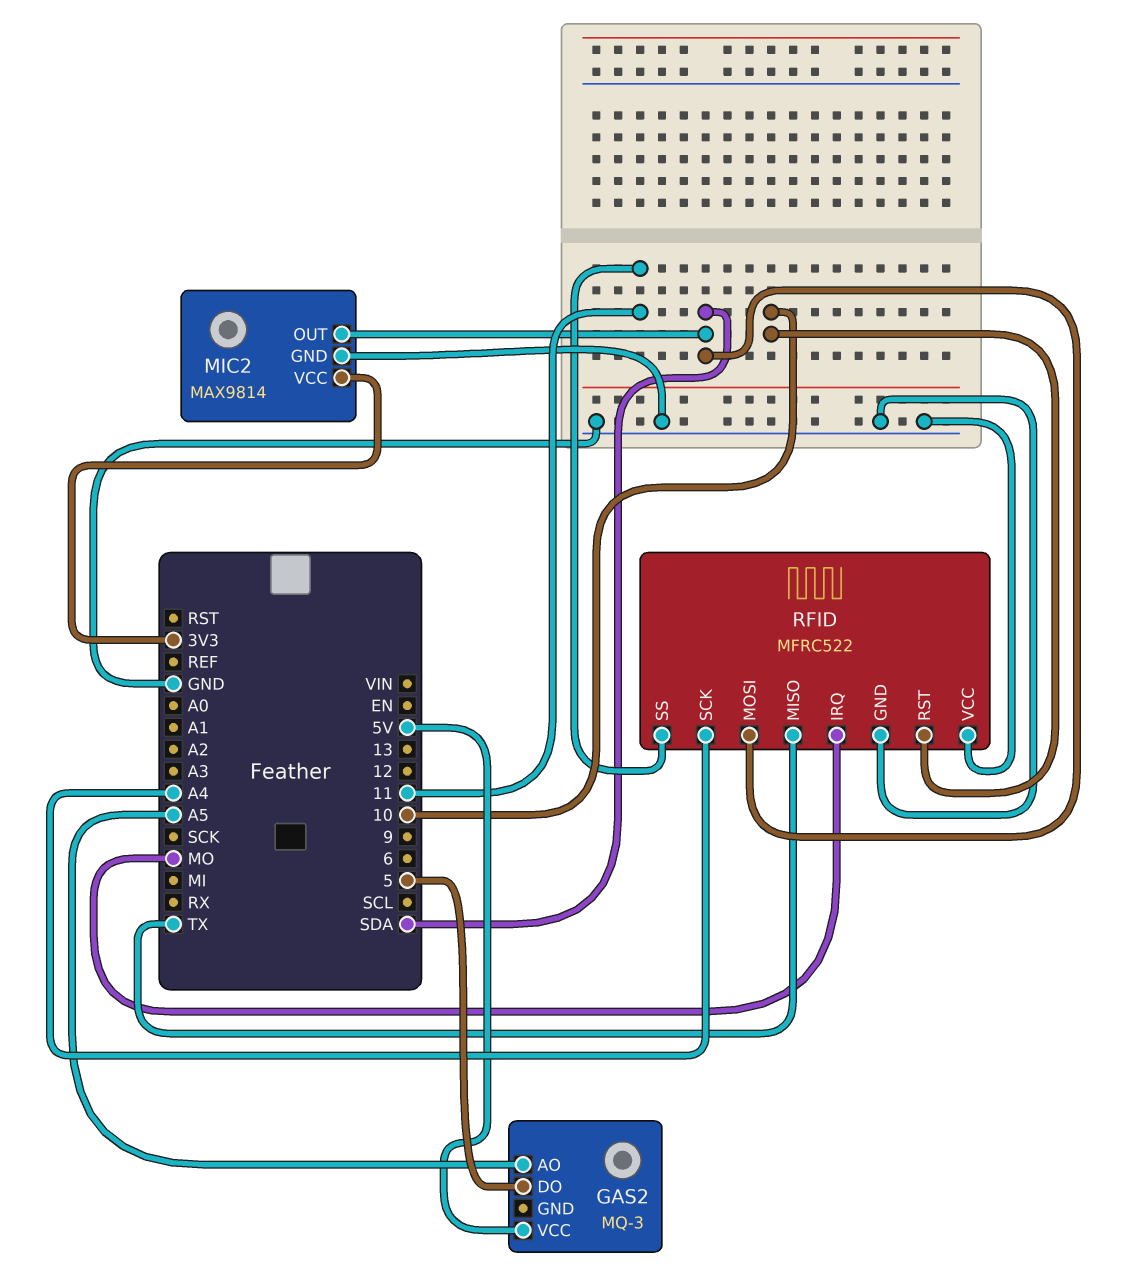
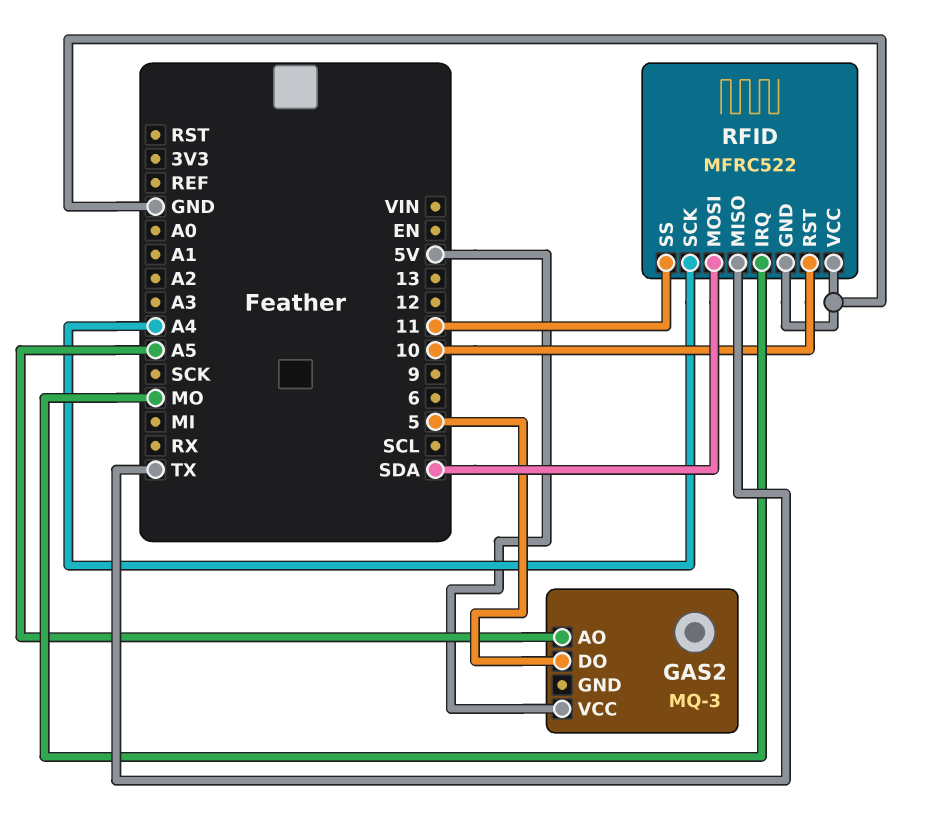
MIC2: MAX9814 -> none
MIC2 pin GND: GND -> none
MIC2 pin OUT: SDA -> none
MIC2 pin VCC: 3V3 -> none

